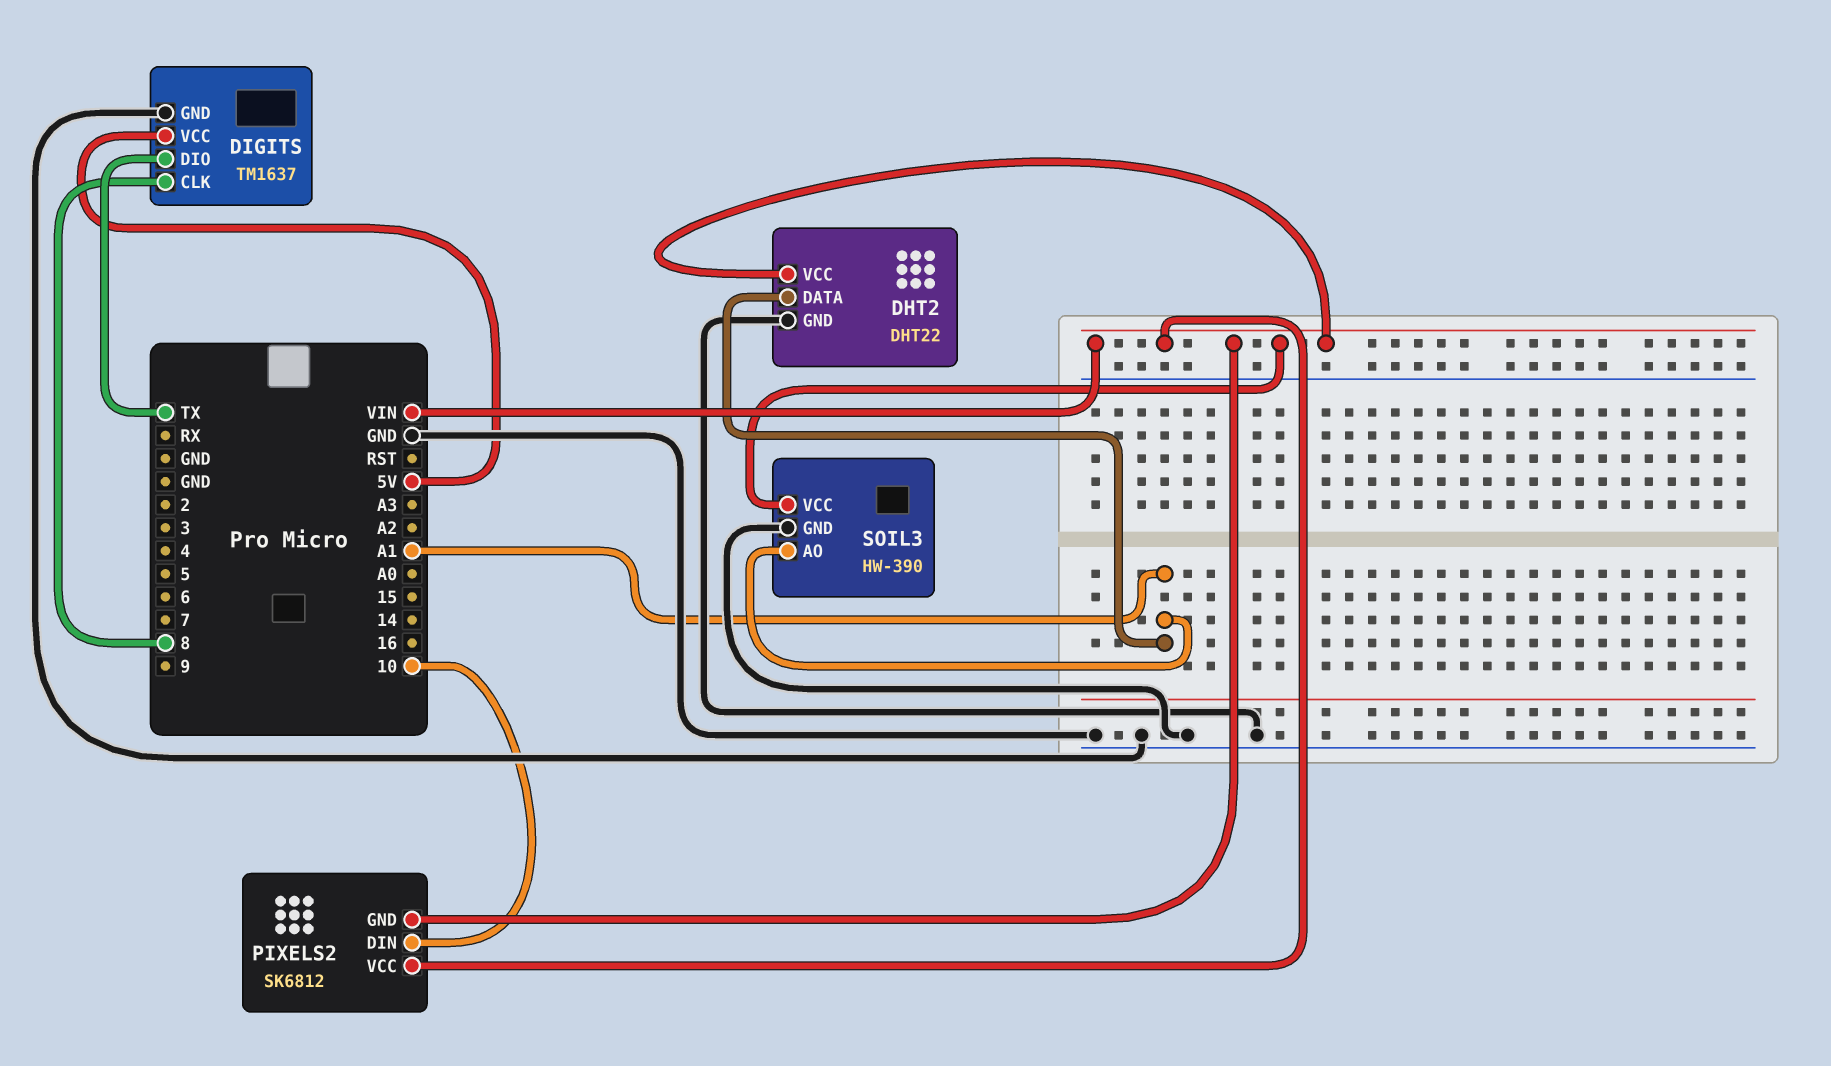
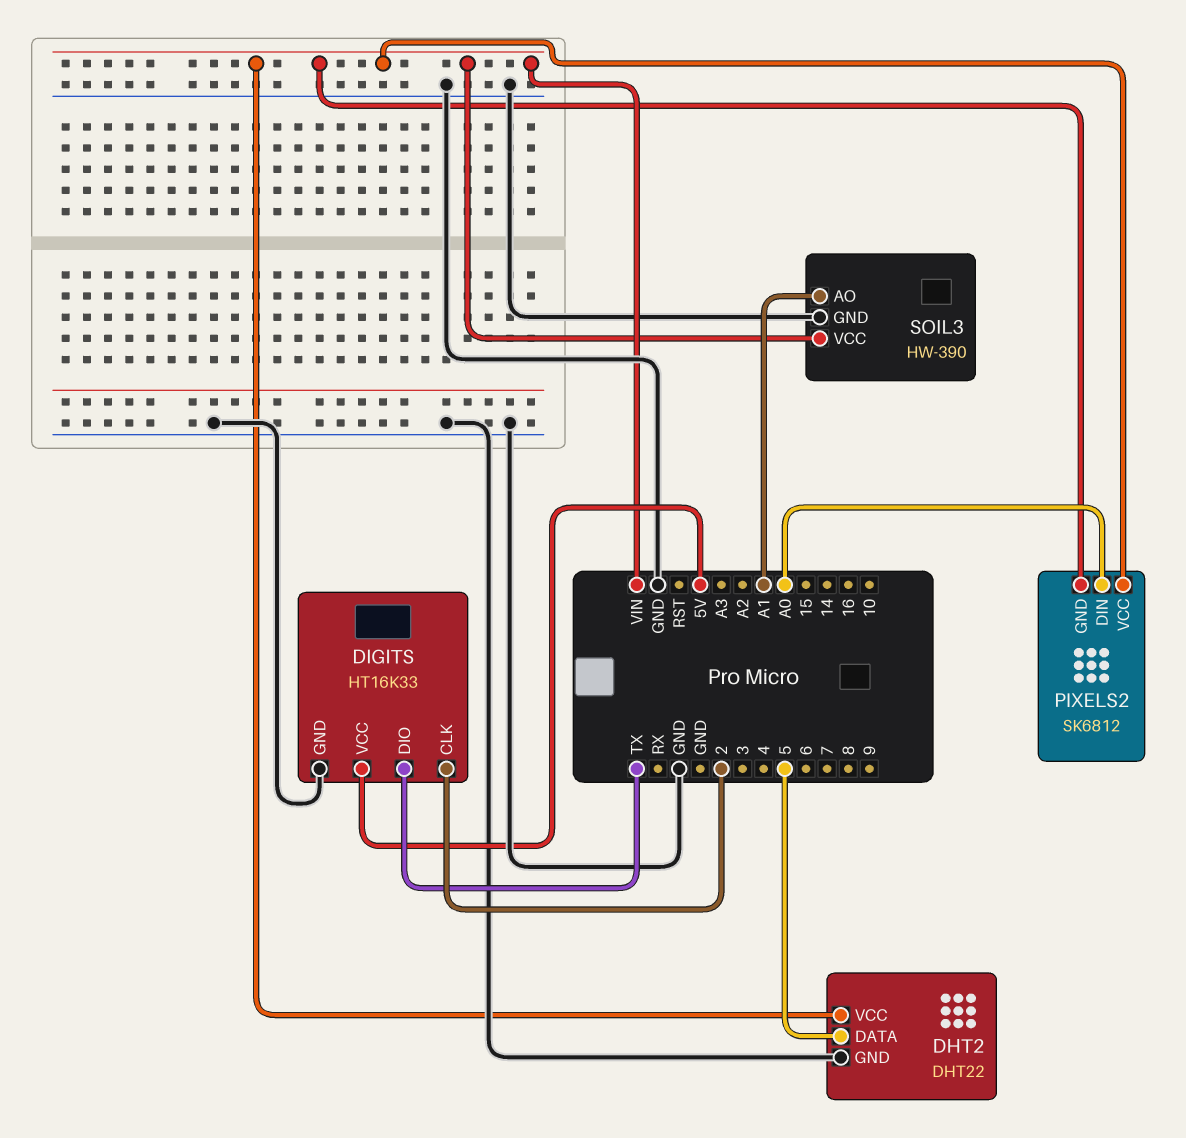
DHT2 pin DATA: A1 -> 5
DIGITS: TM1637 -> HT16K33
DIGITS pin CLK: 8 -> 2
PIXELS2 pin DIN: 10 -> A0

